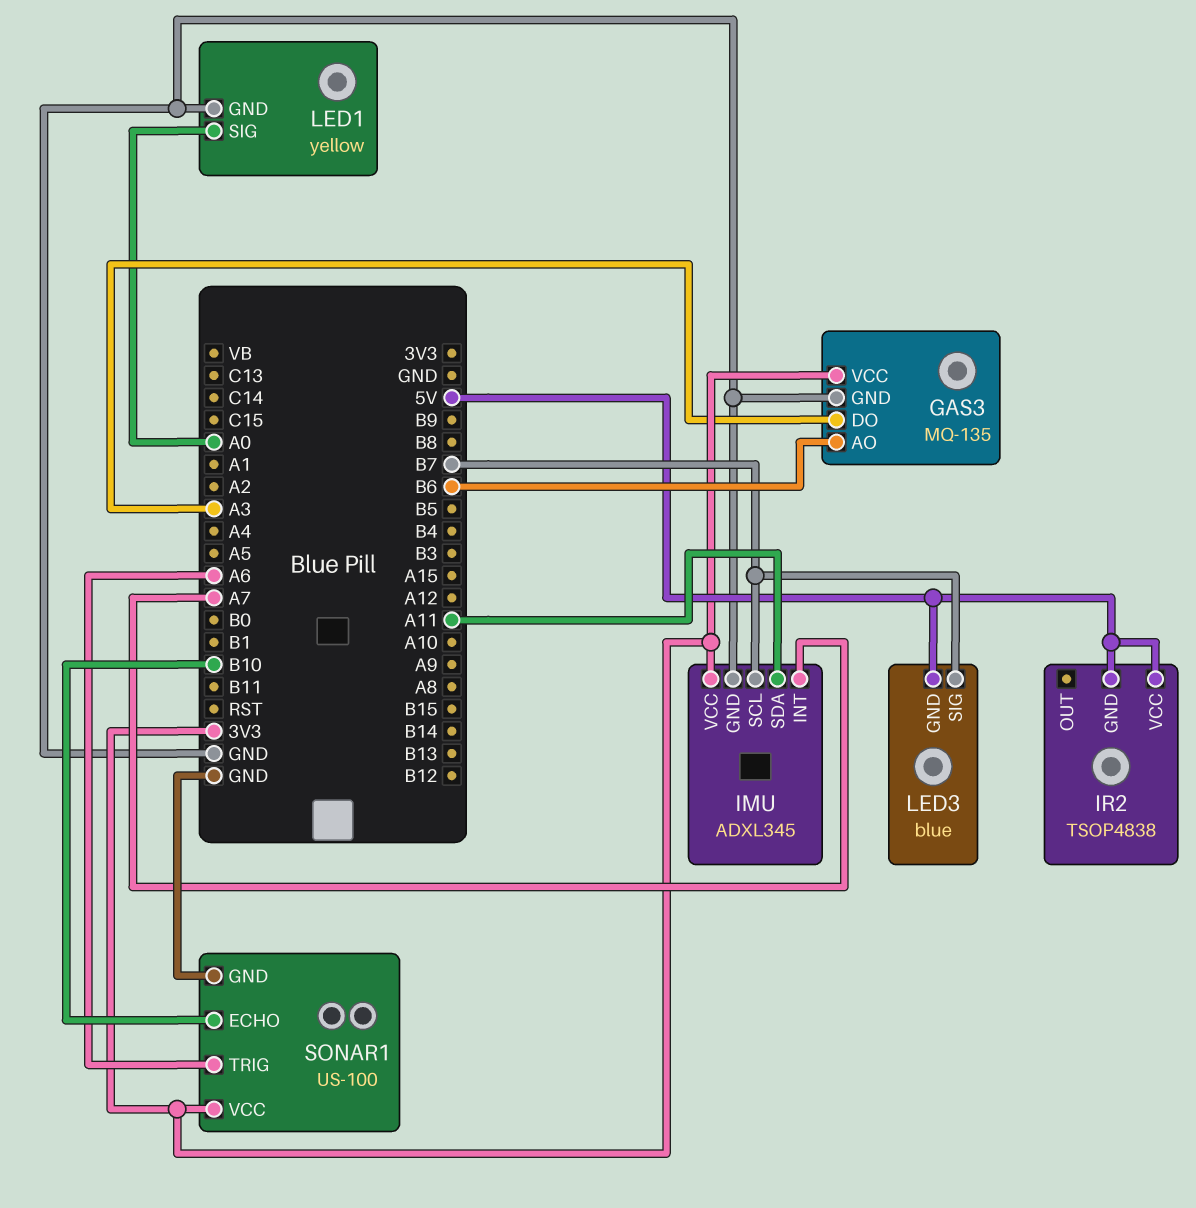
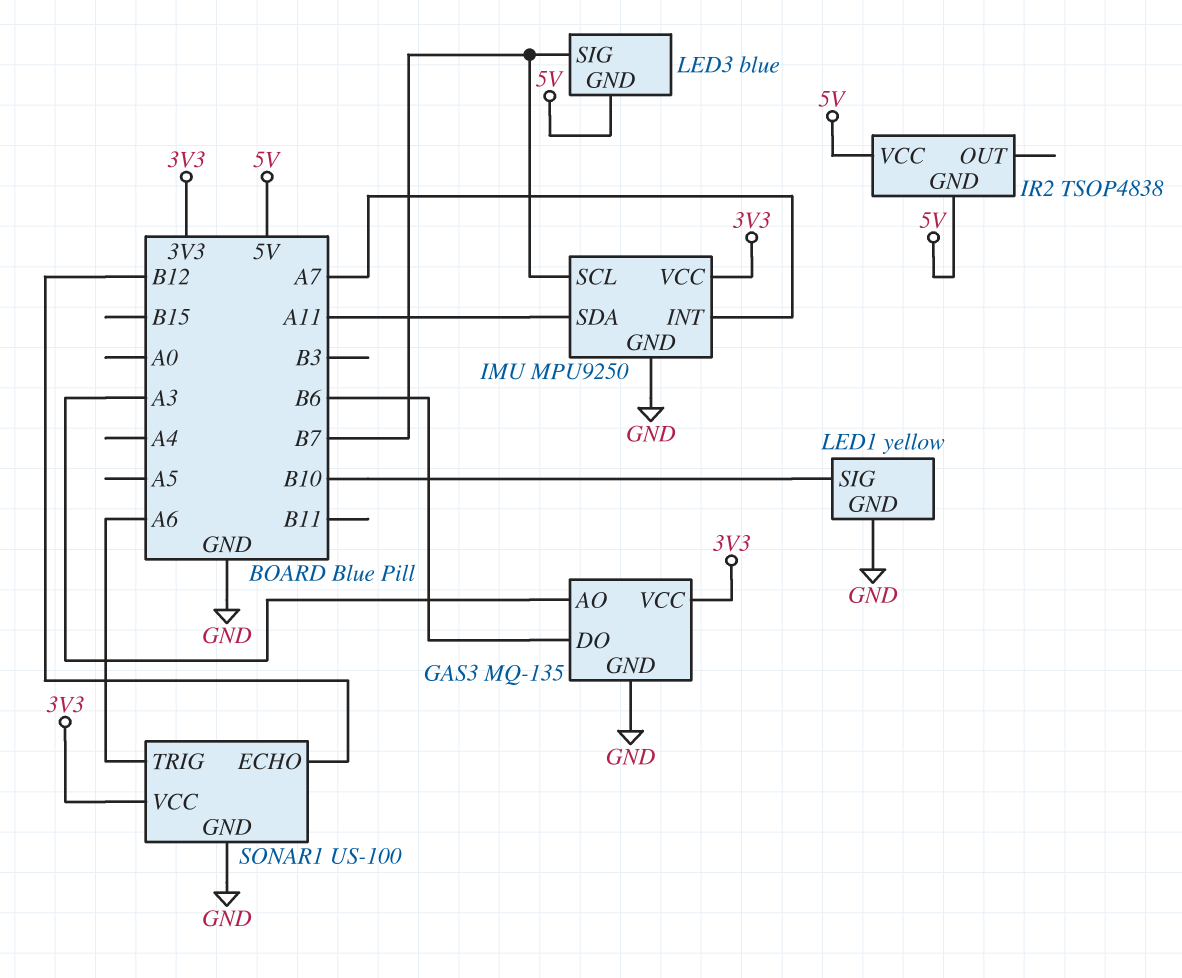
GAS3 pin AO: B6 -> A3
GAS3 pin DO: A3 -> B6
IMU: ADXL345 -> MPU9250
LED1 pin SIG: A0 -> B10
SONAR1 pin ECHO: B10 -> B12

